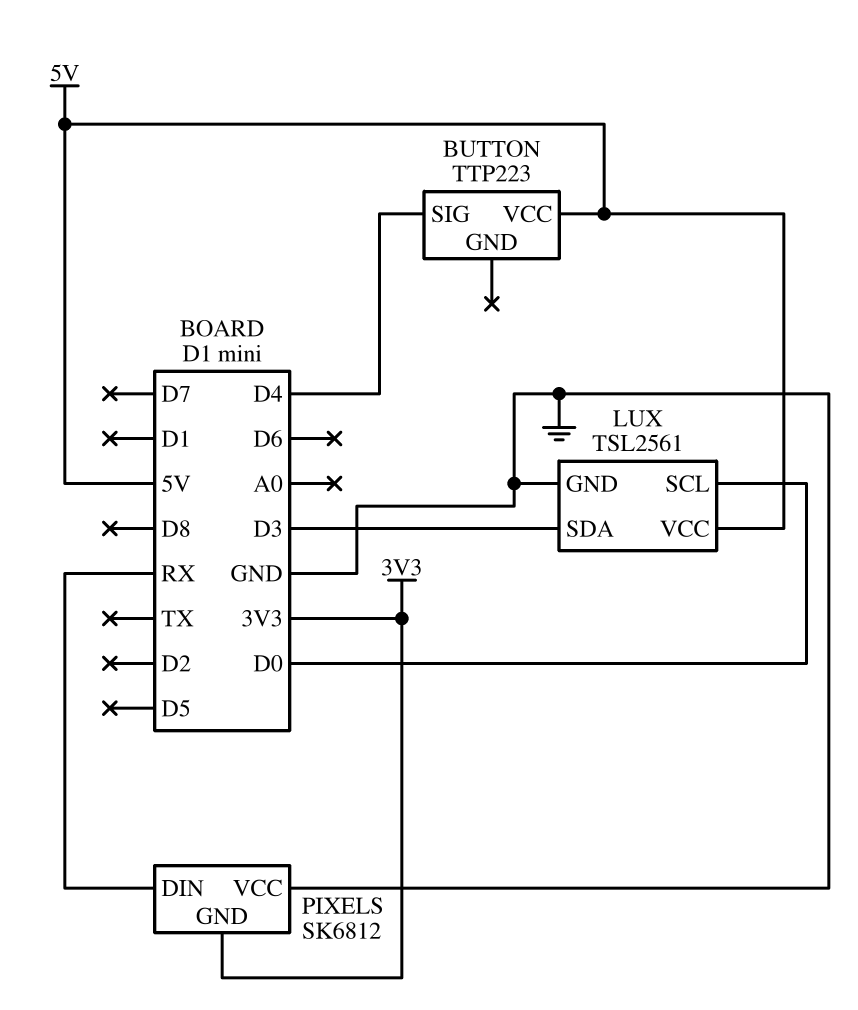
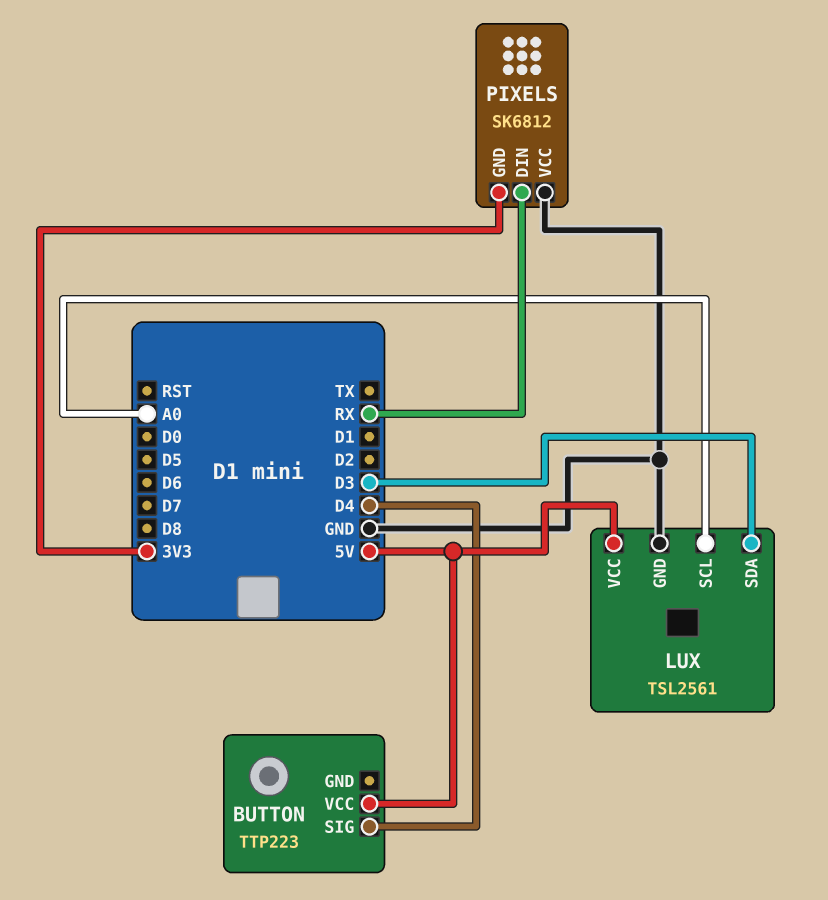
LUX pin SCL: D0 -> A0

